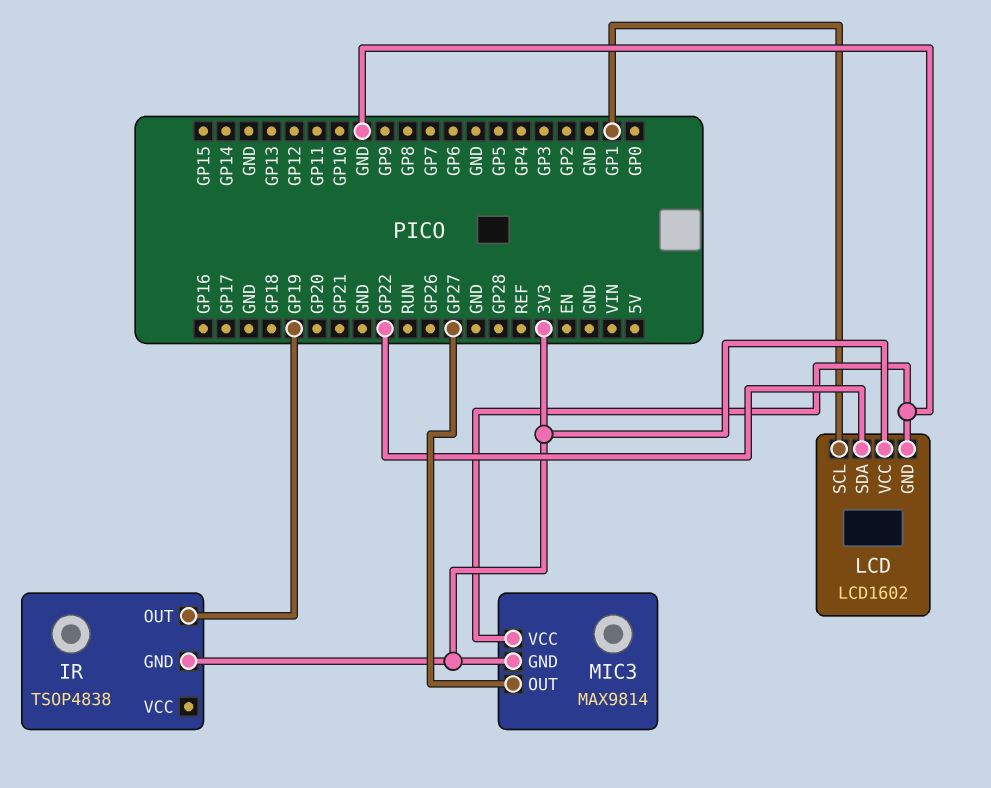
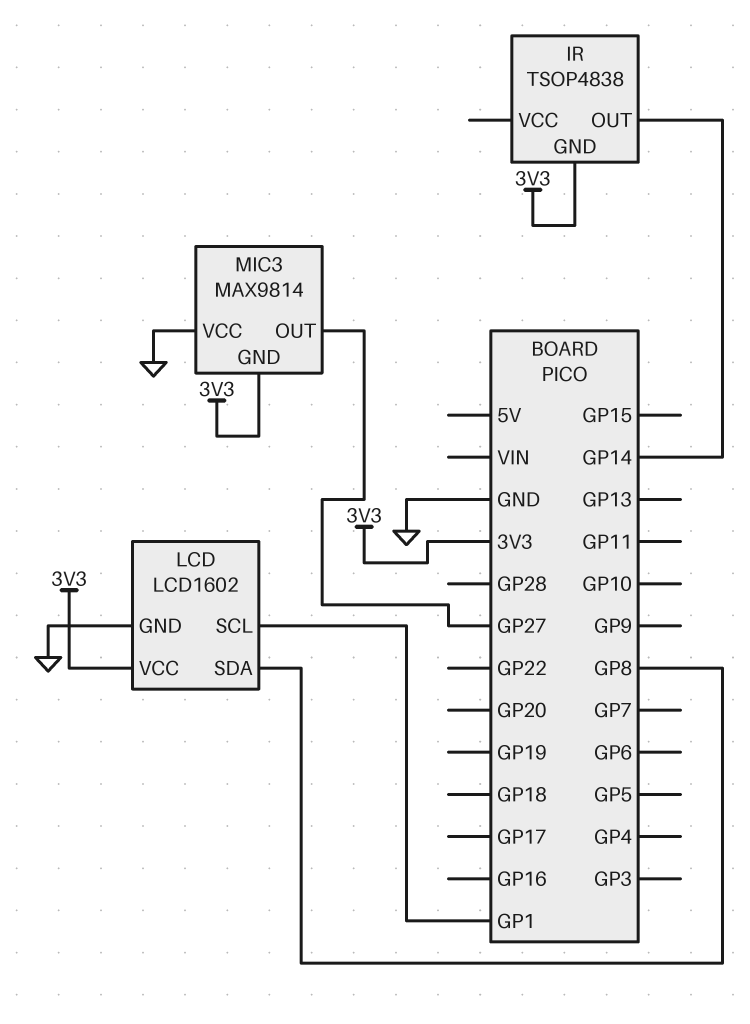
IR pin OUT: GP19 -> GP14
LCD pin SDA: GP22 -> GP8

